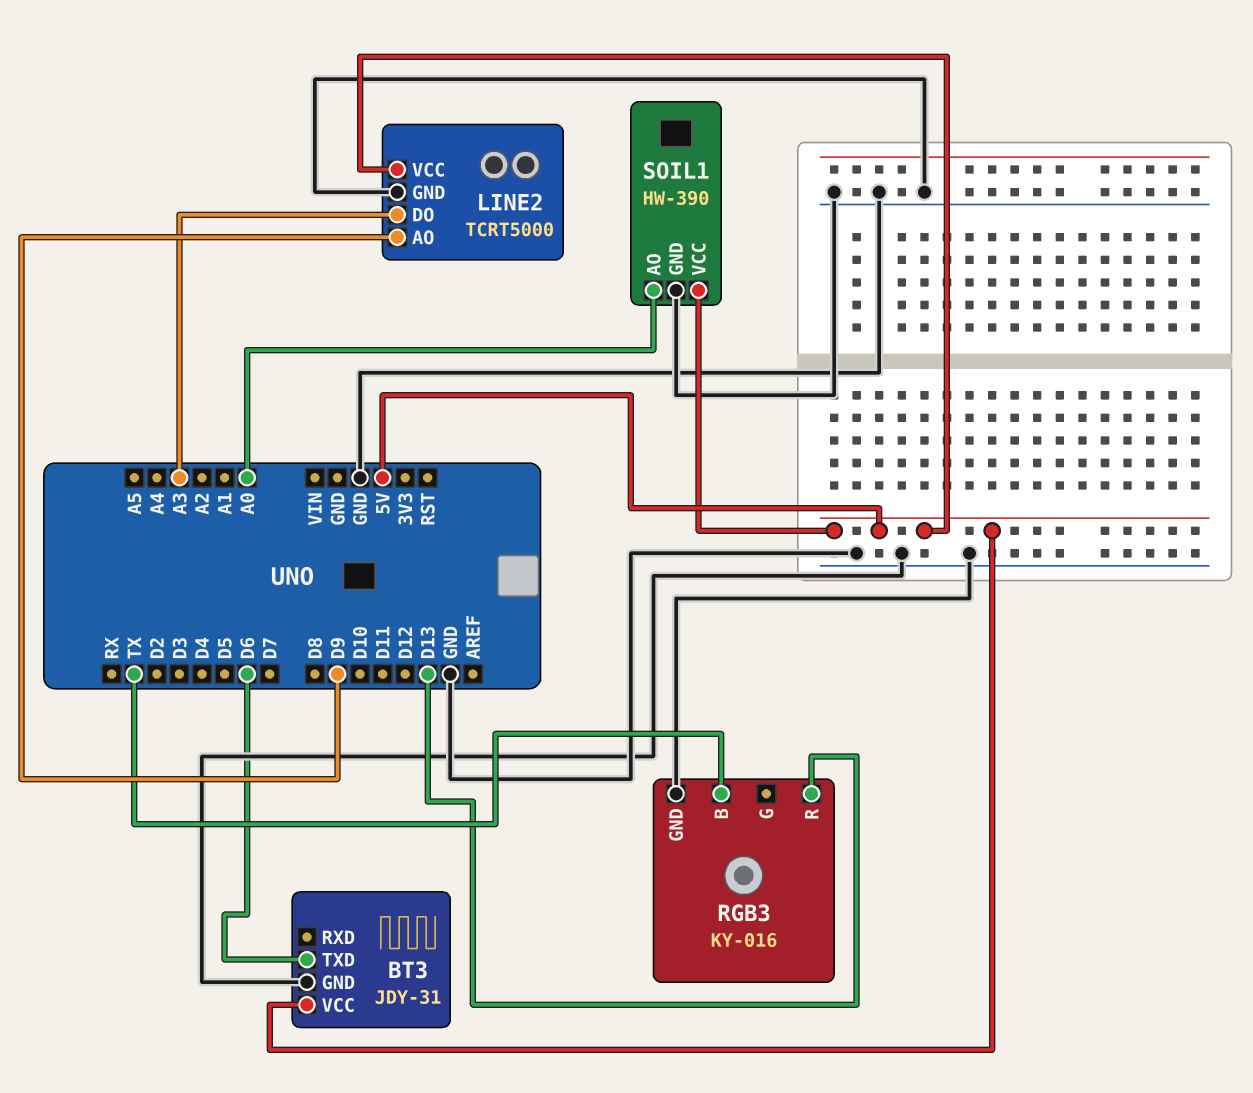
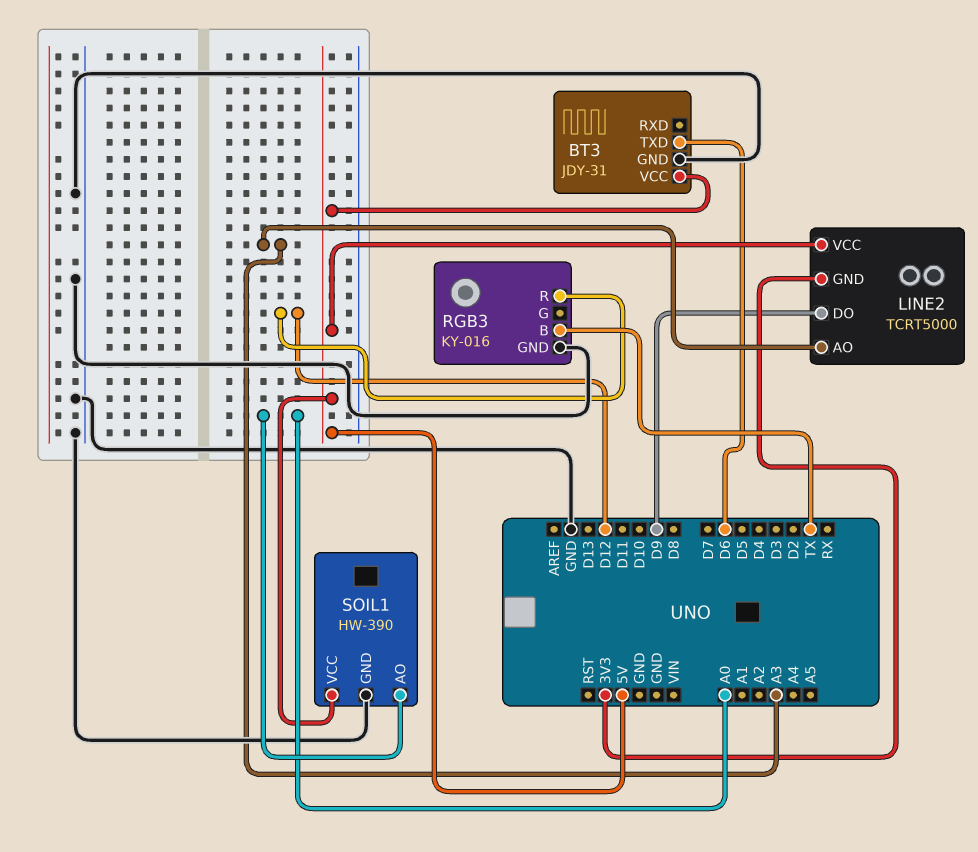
LINE2 pin AO: D9 -> A3
LINE2 pin DO: A3 -> D9
LINE2 pin GND: GND -> 3V3
RGB3 pin R: D13 -> D12

